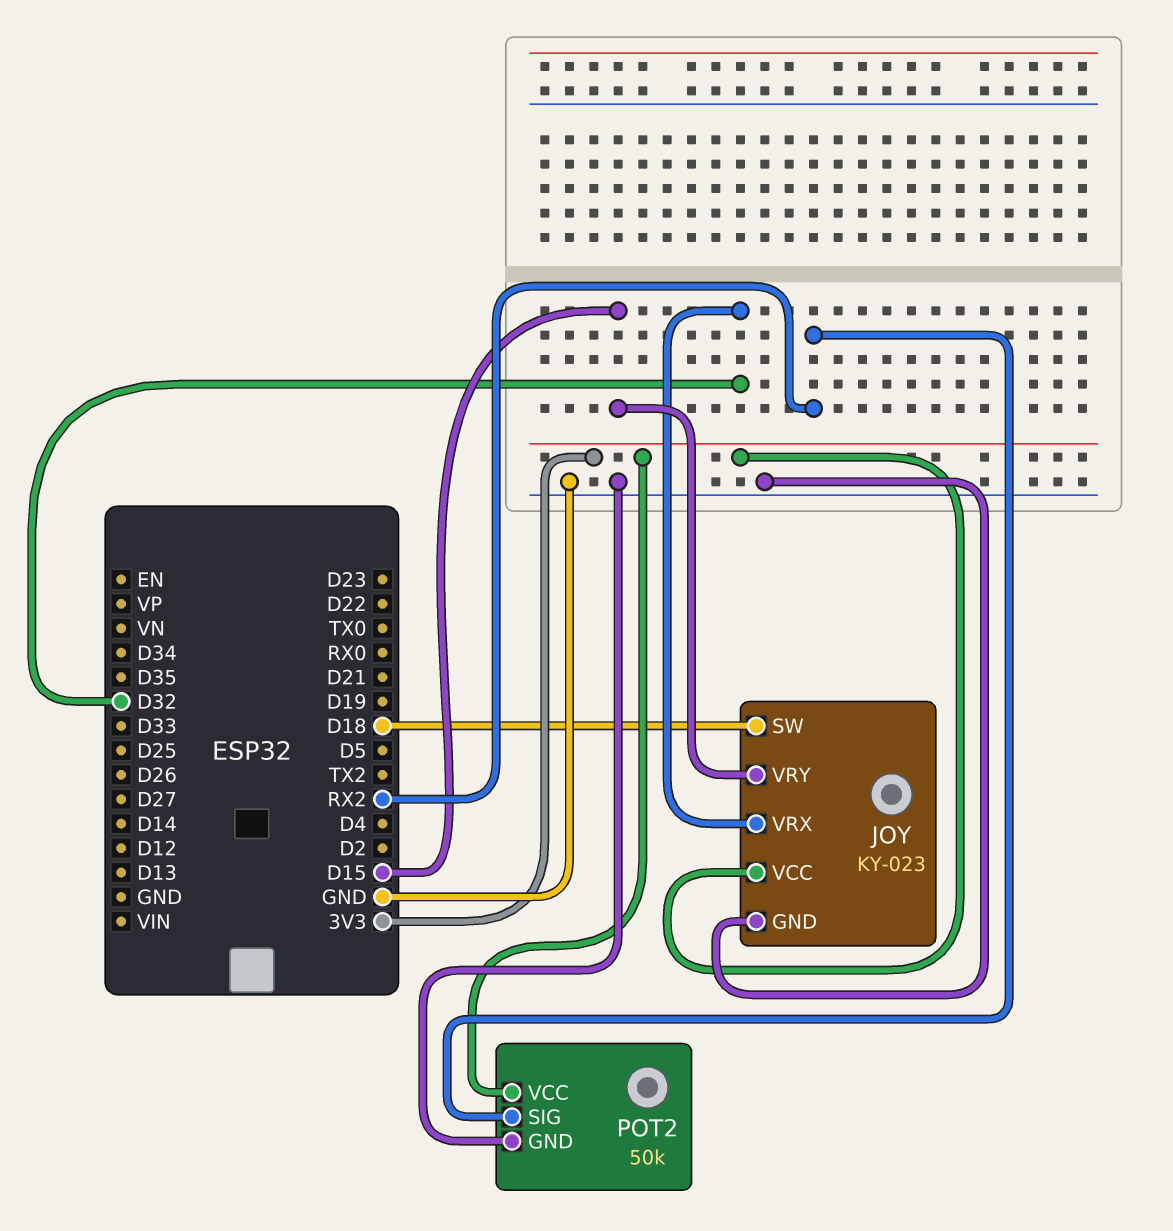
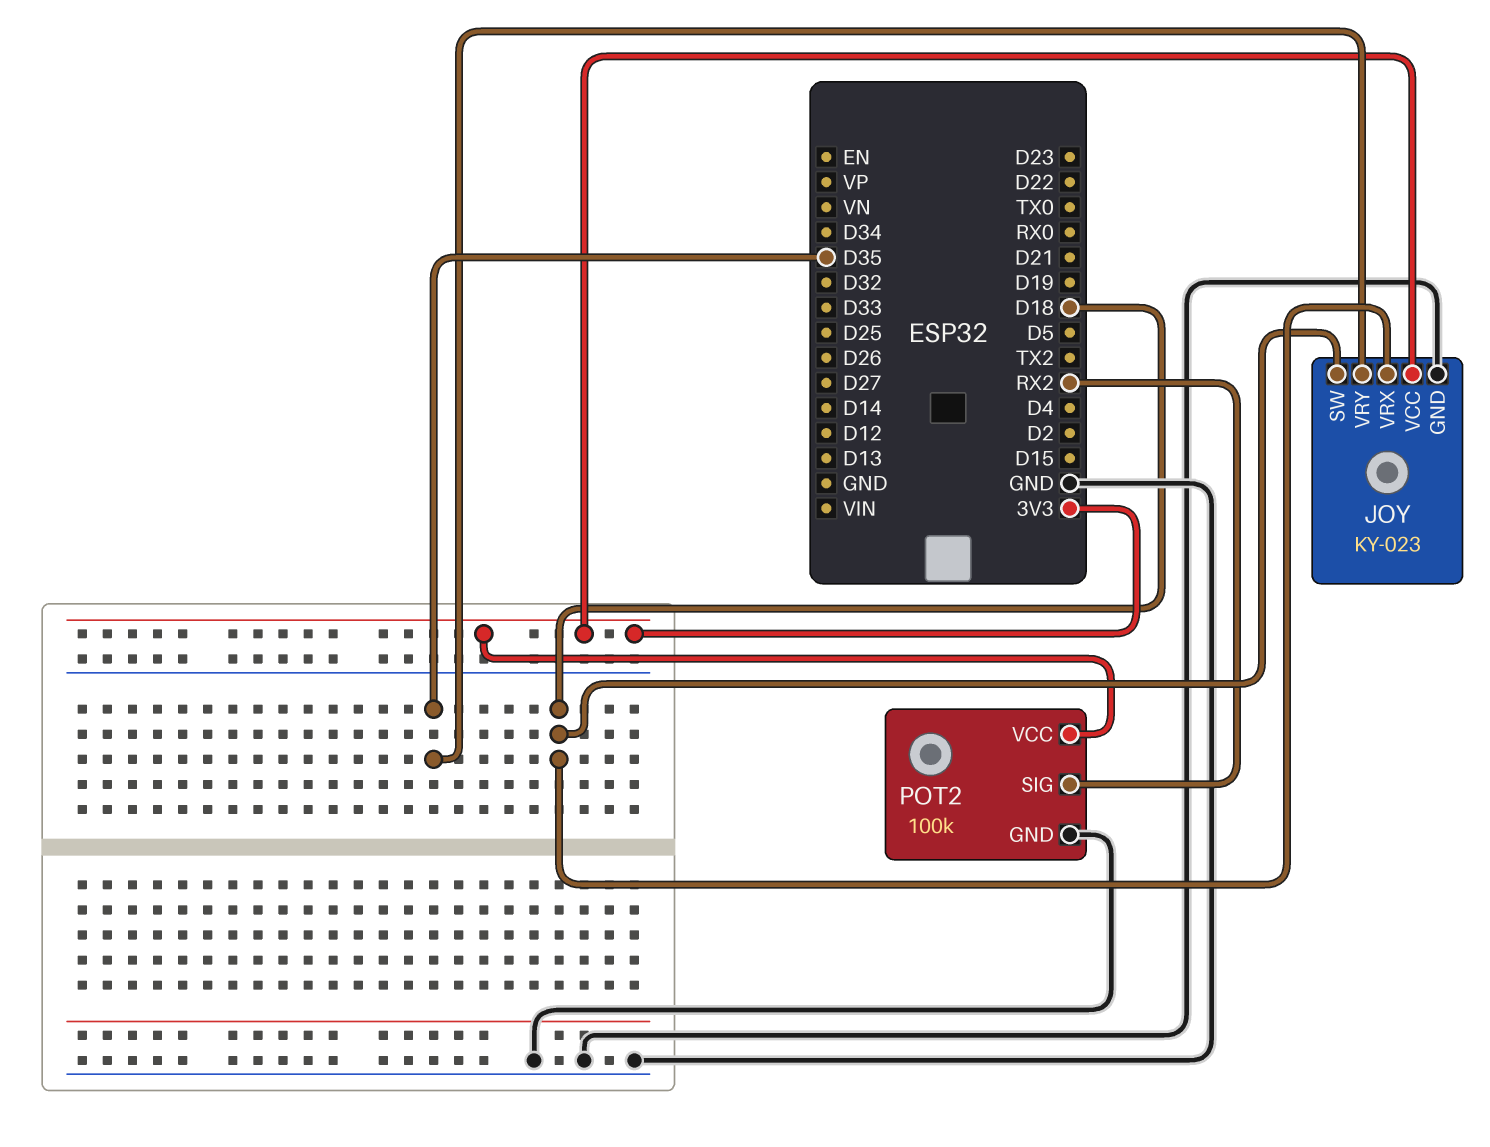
JOY pin VRX: D32 -> D18
JOY pin VRY: D15 -> D35
POT2: 50k -> 100k

